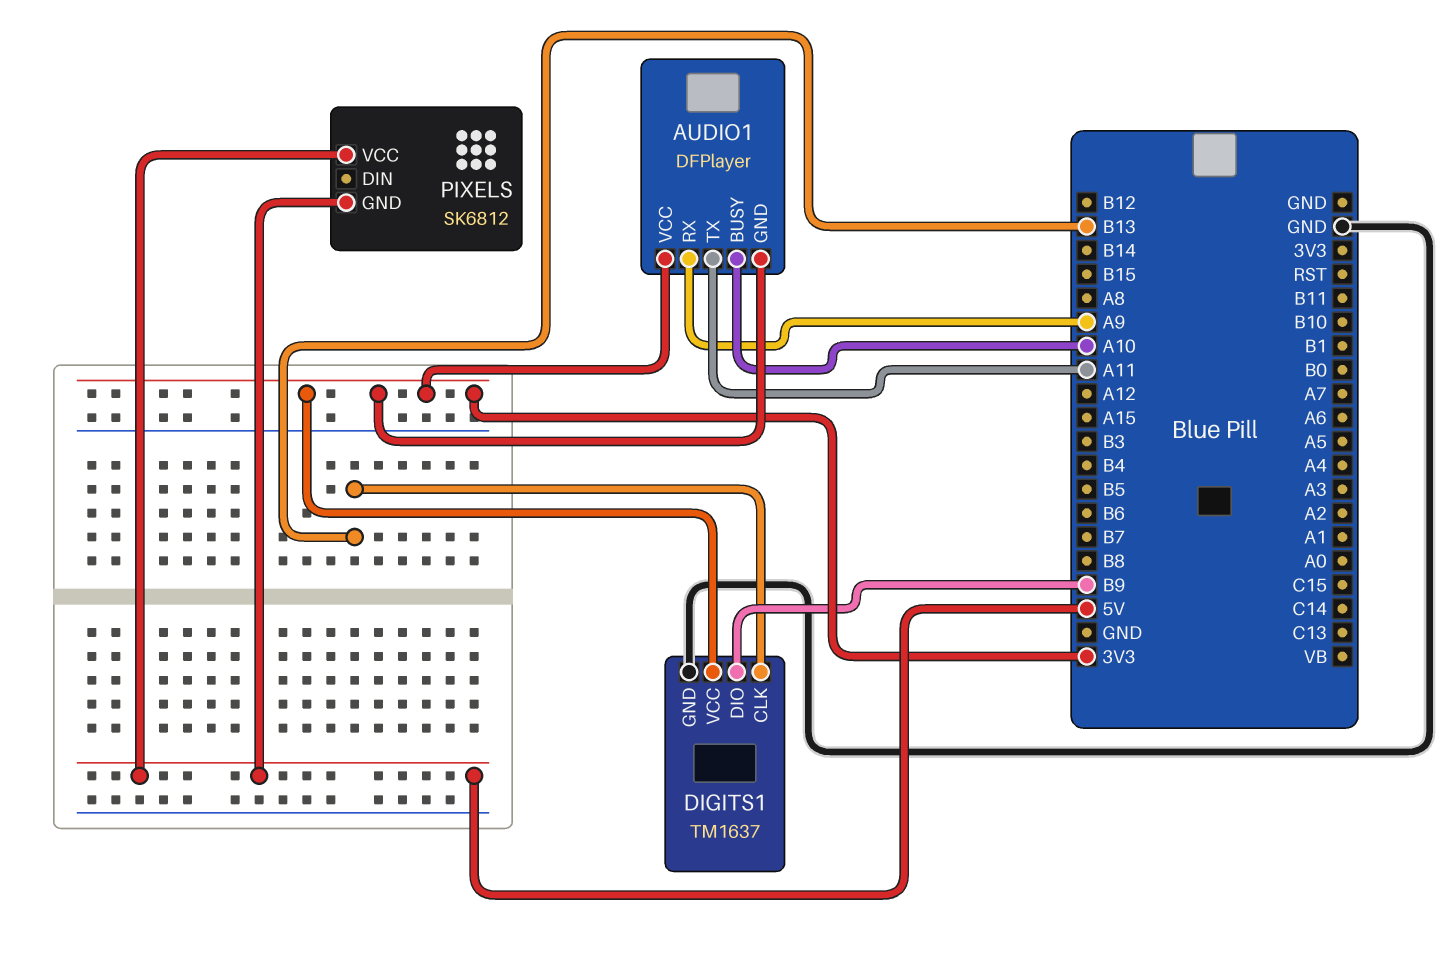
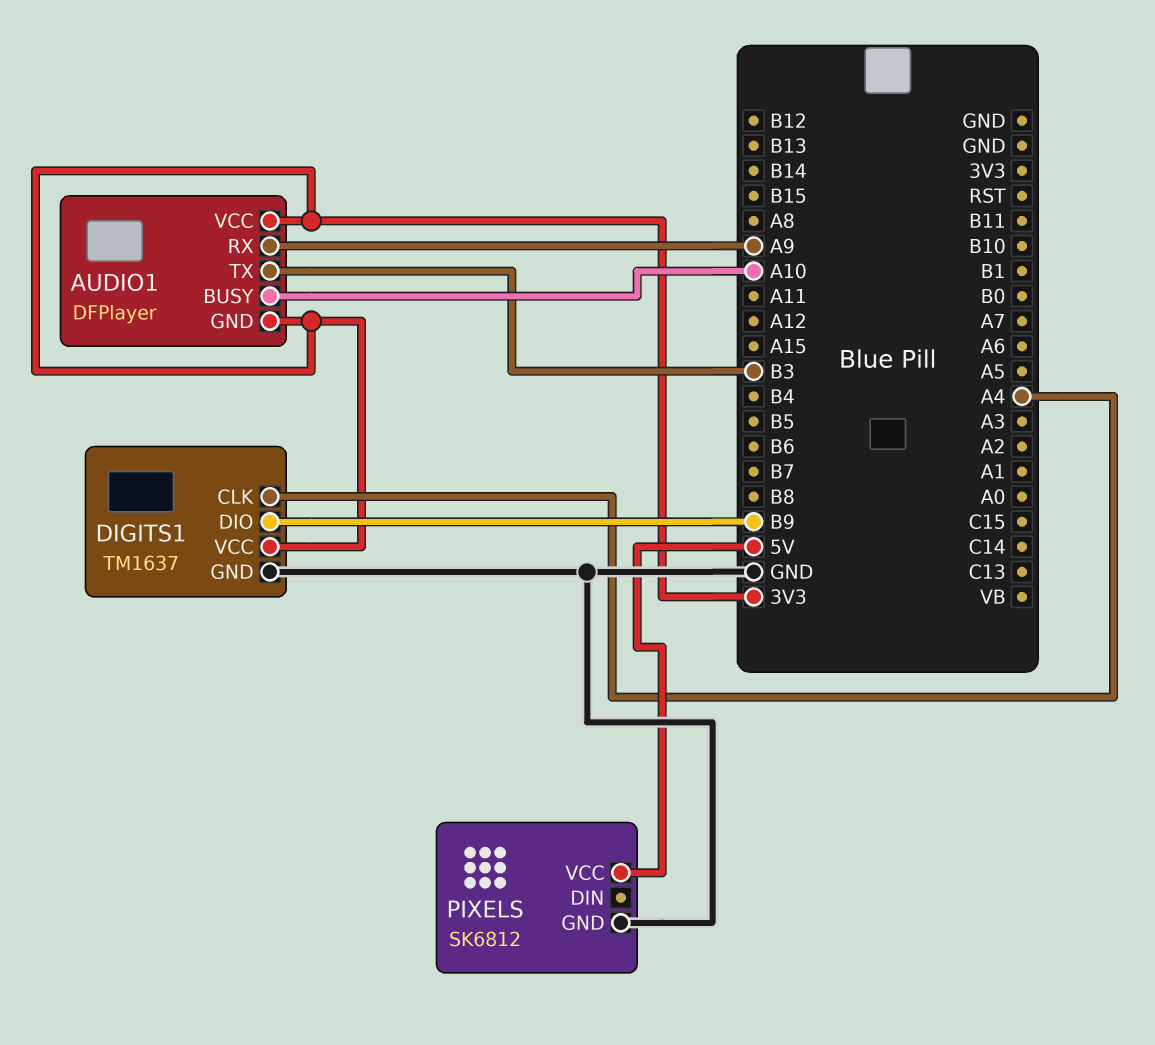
AUDIO1 pin TX: A11 -> B3
DIGITS1 pin CLK: B13 -> A4
PIXELS pin GND: 5V -> GND

